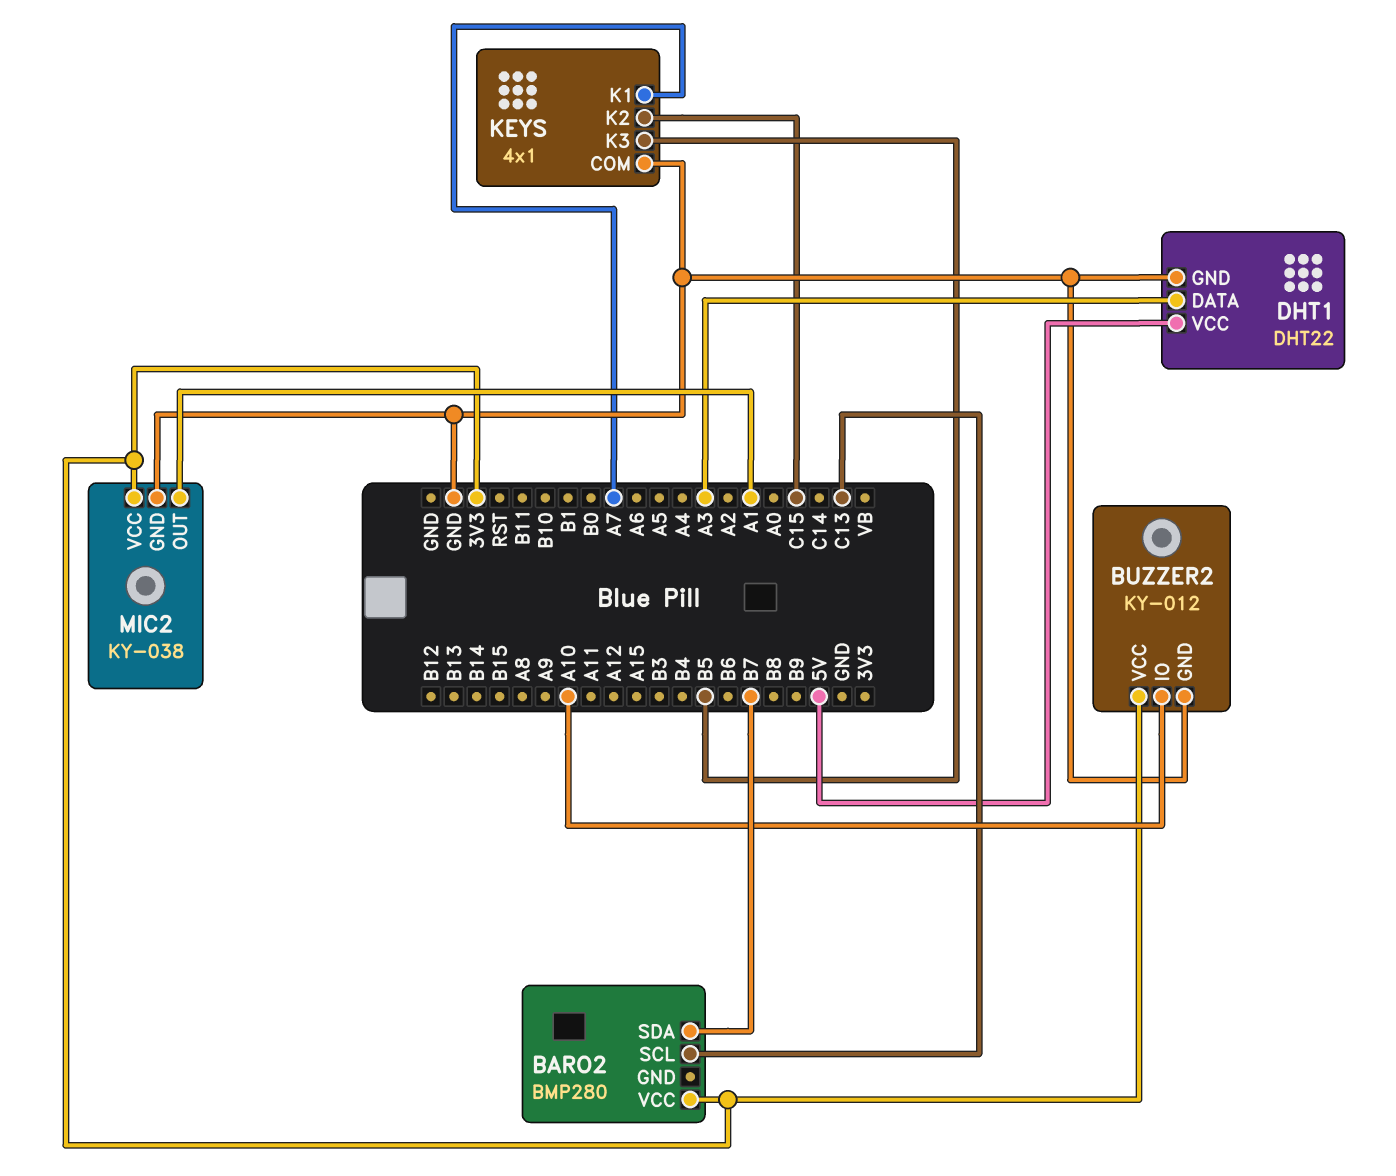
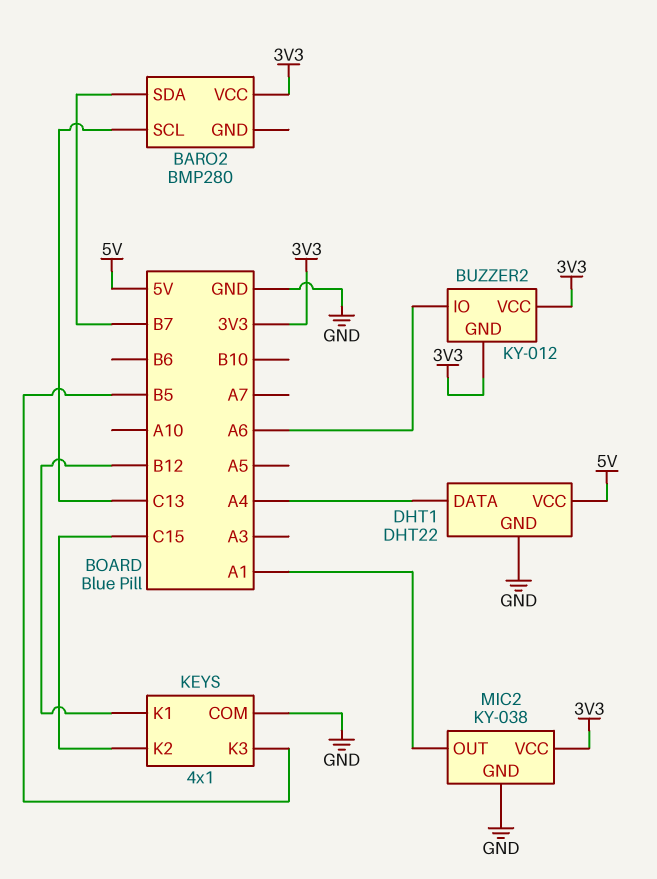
BUZZER2 pin GND: GND -> 3V3
BUZZER2 pin IO: A10 -> A6
DHT1 pin DATA: A3 -> A4
KEYS pin K1: A7 -> B12

